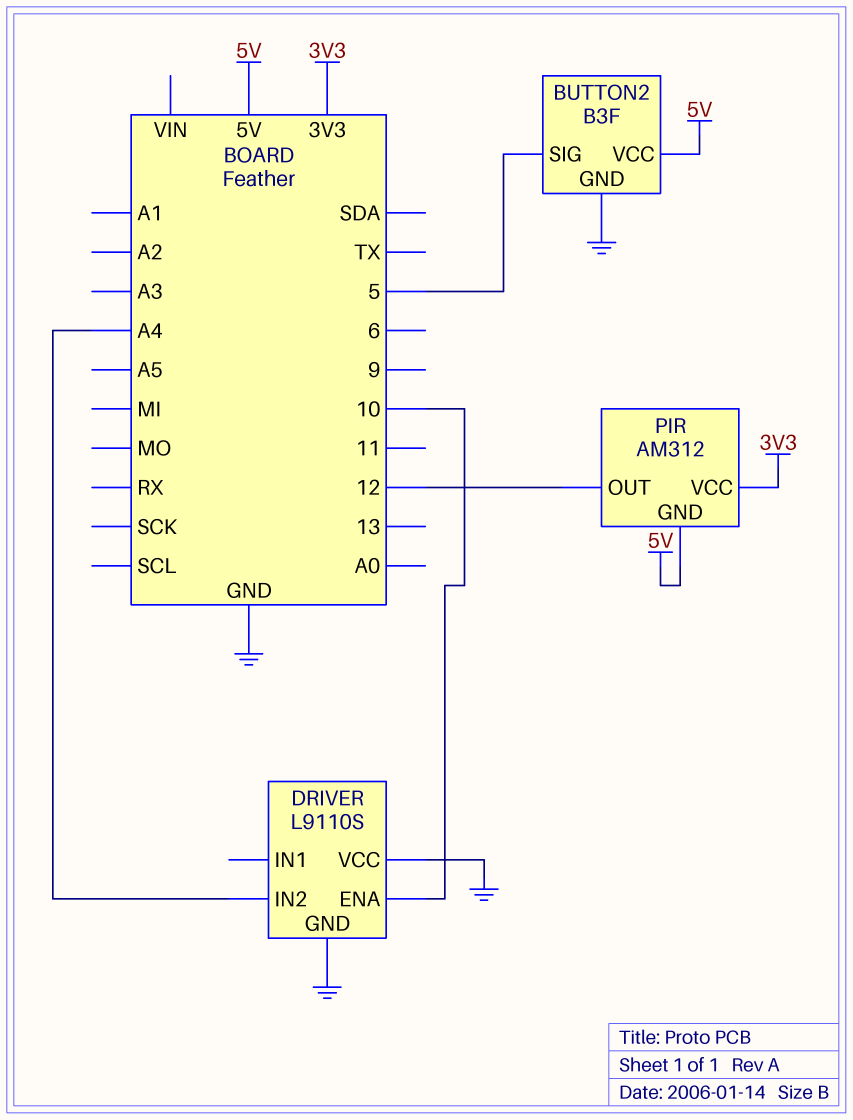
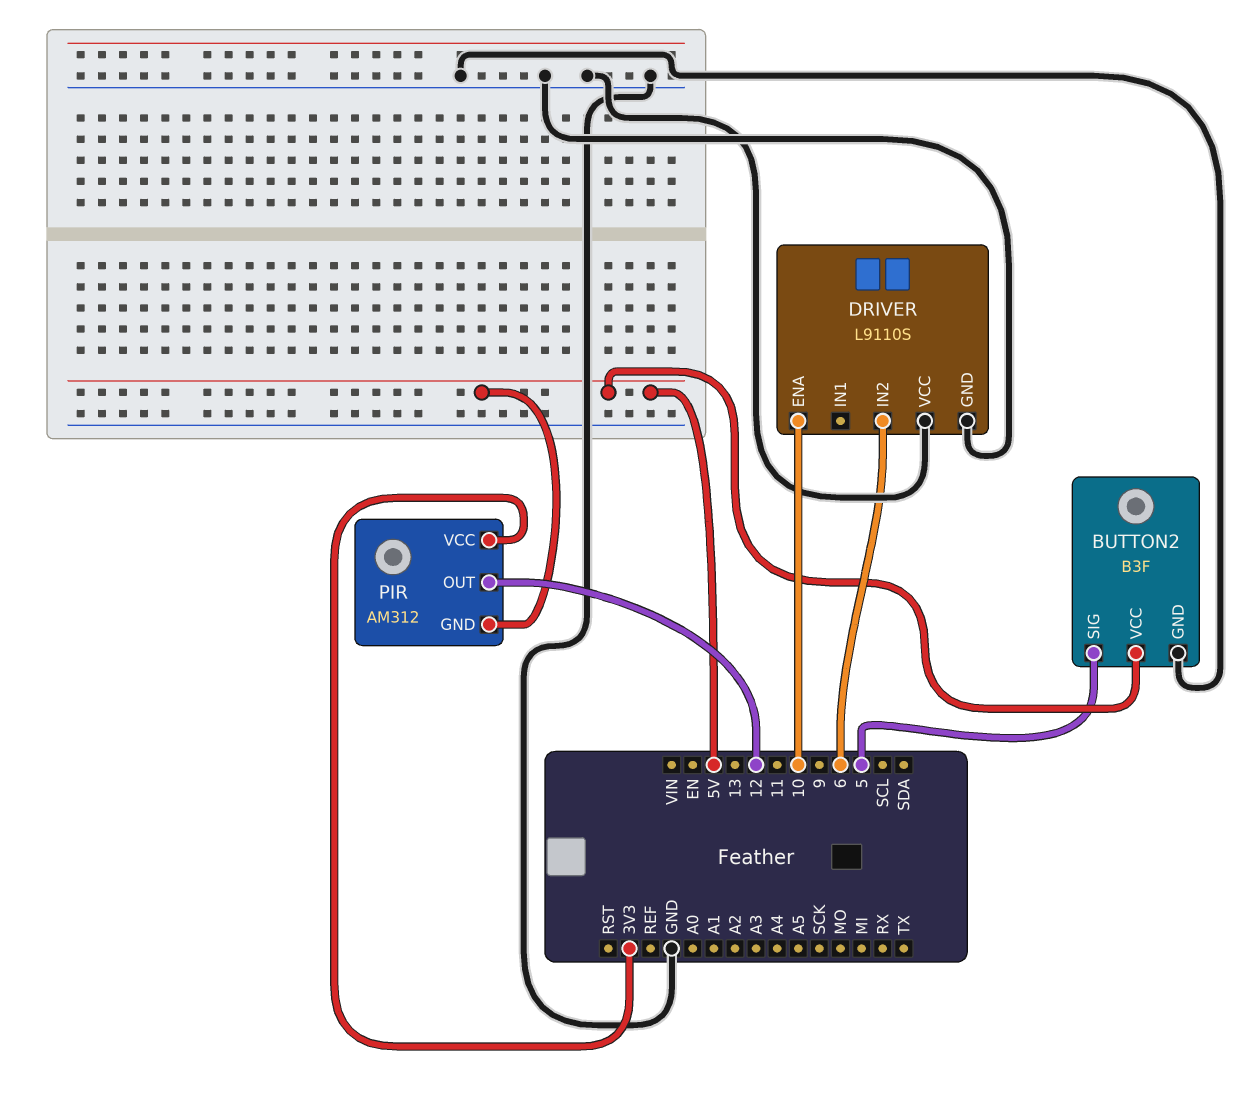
DRIVER pin IN2: A4 -> 6

